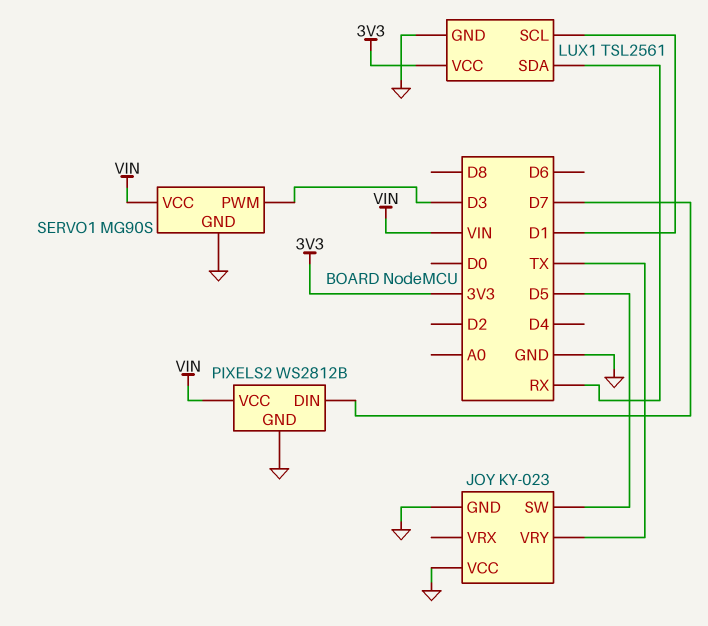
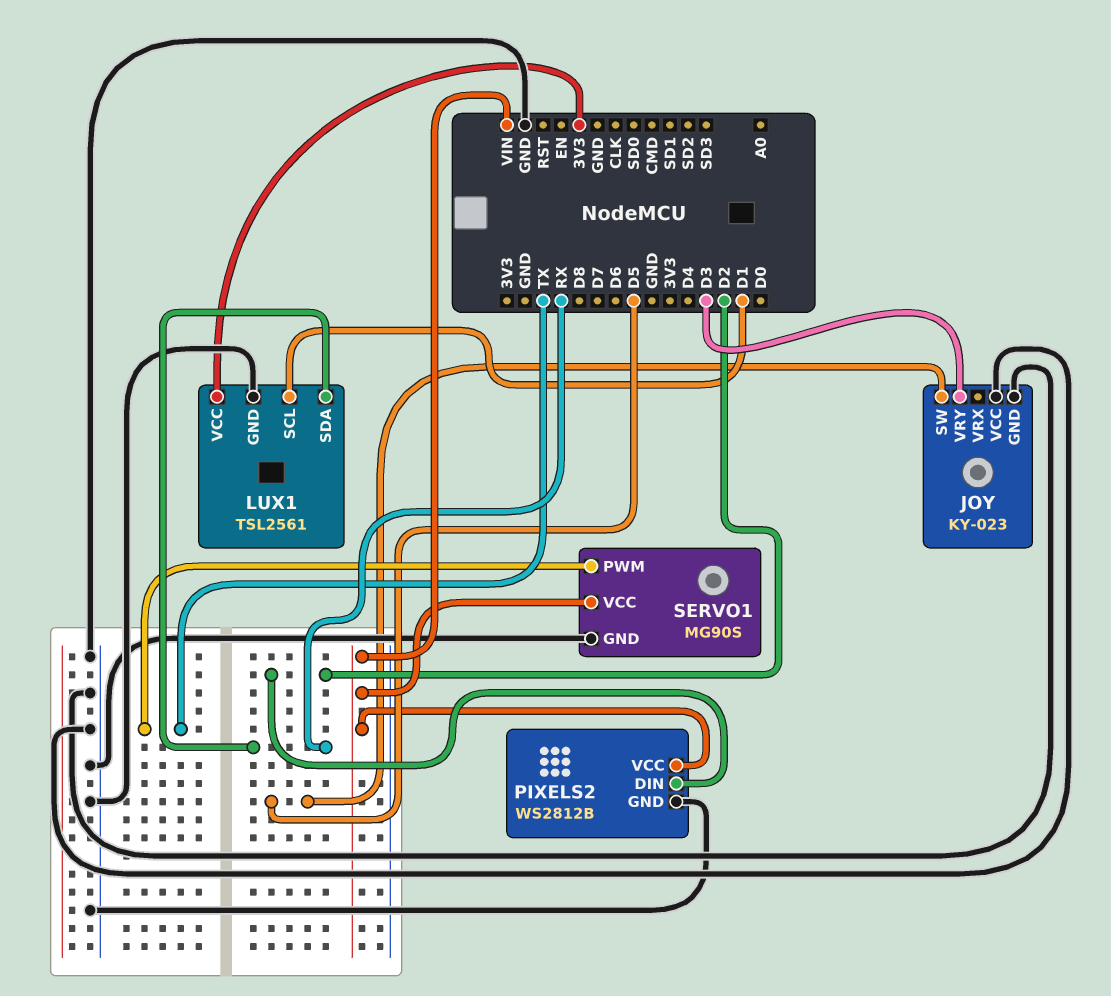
JOY pin VRY: TX -> D3
PIXELS2 pin DIN: D7 -> D2
SERVO1 pin PWM: D3 -> TX

